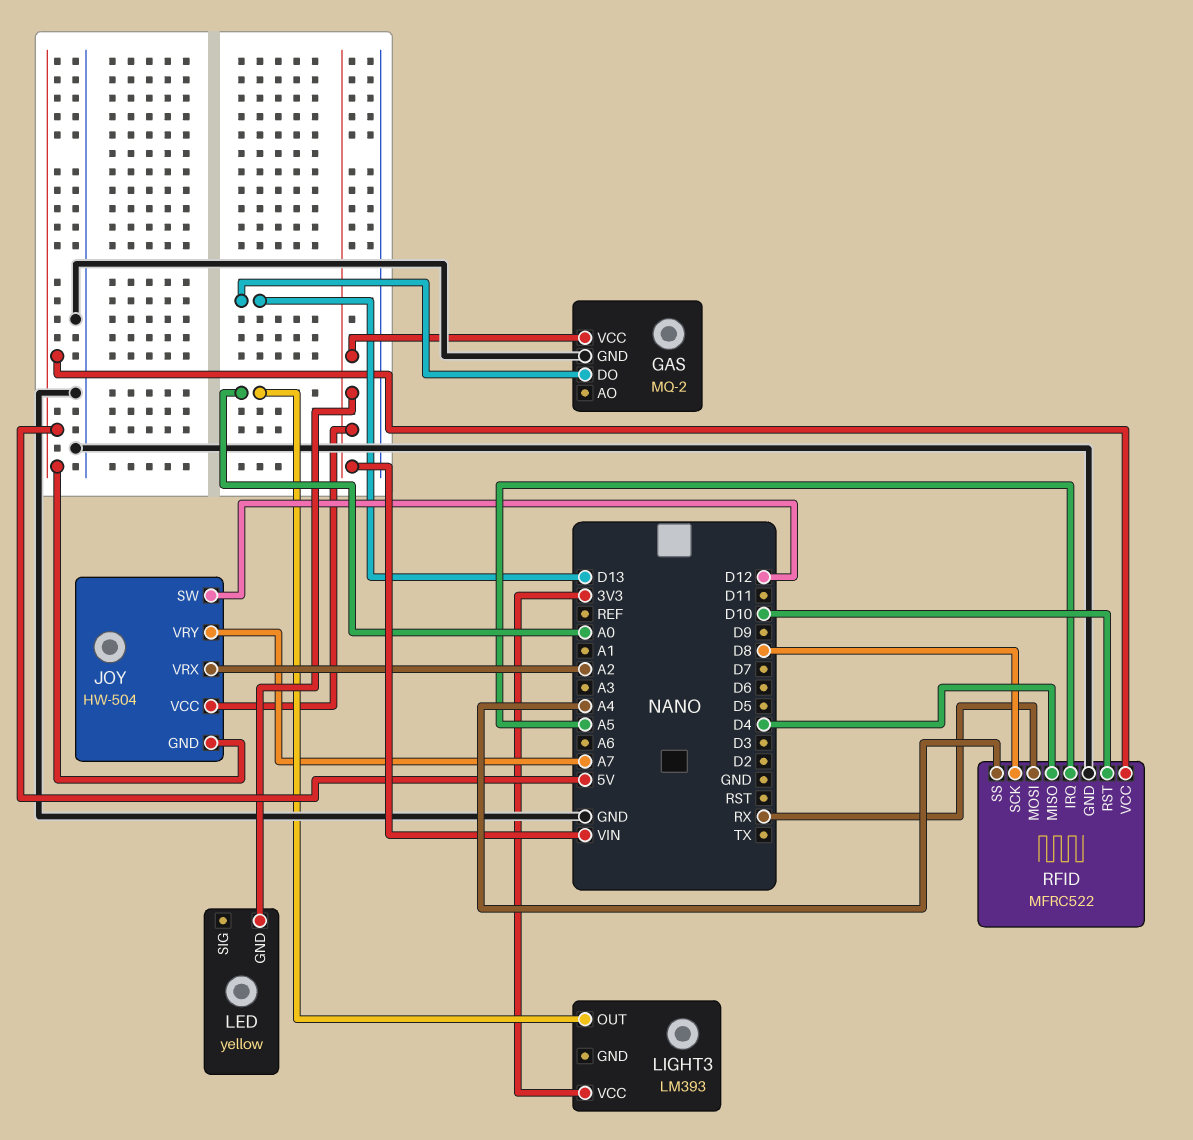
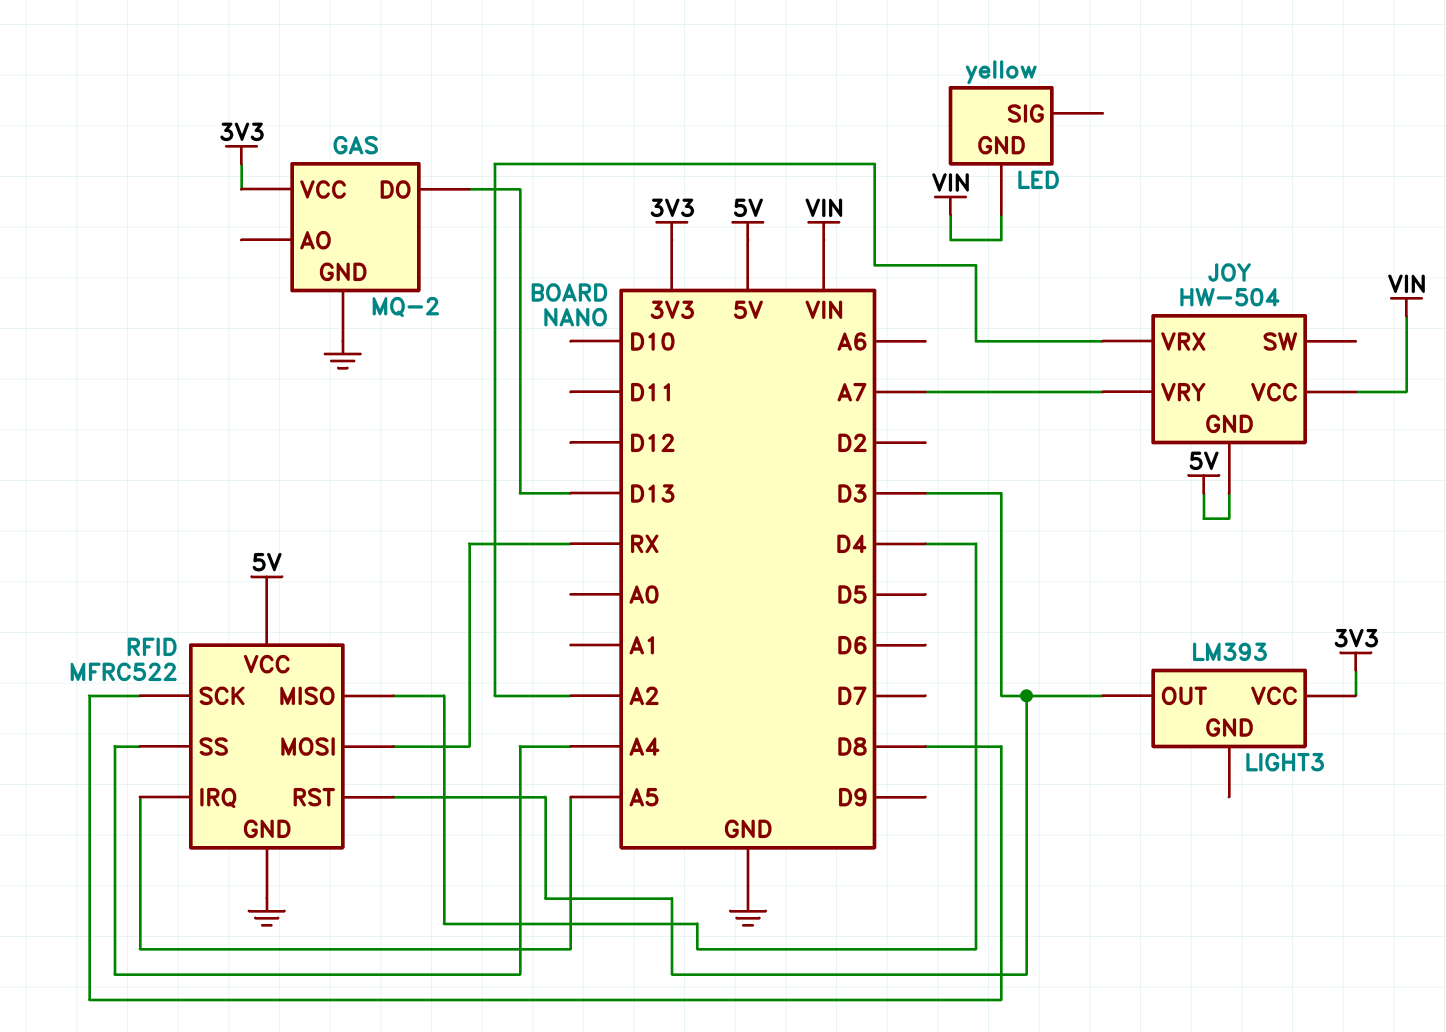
GAS pin VCC: VIN -> 3V3
JOY pin SW: D12 -> none
LIGHT3 pin OUT: A0 -> D3
RFID pin RST: D10 -> D3

